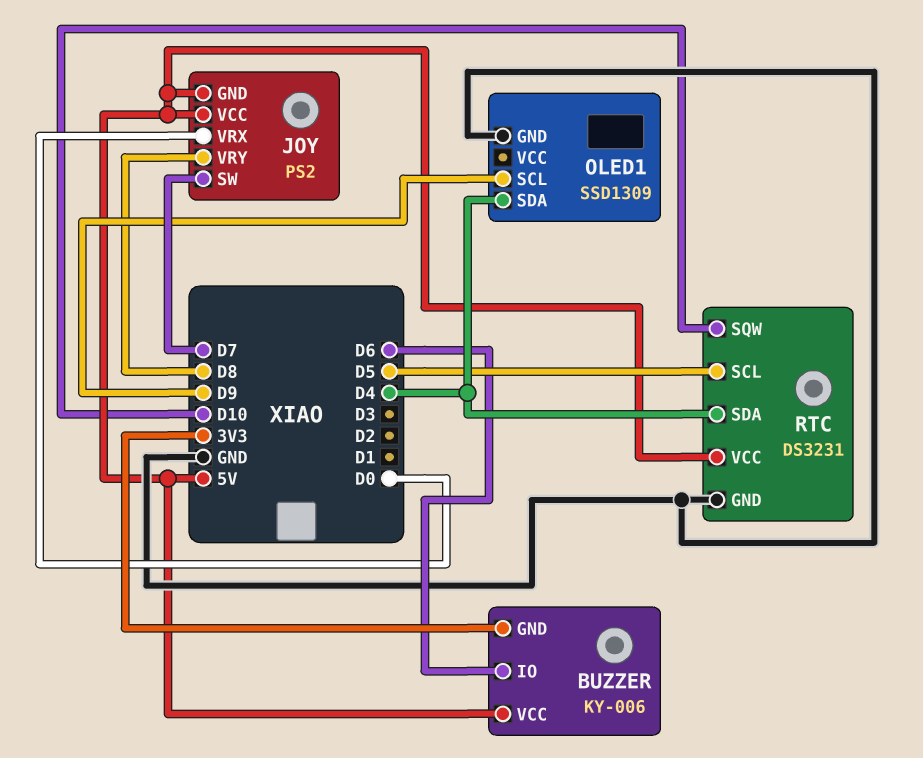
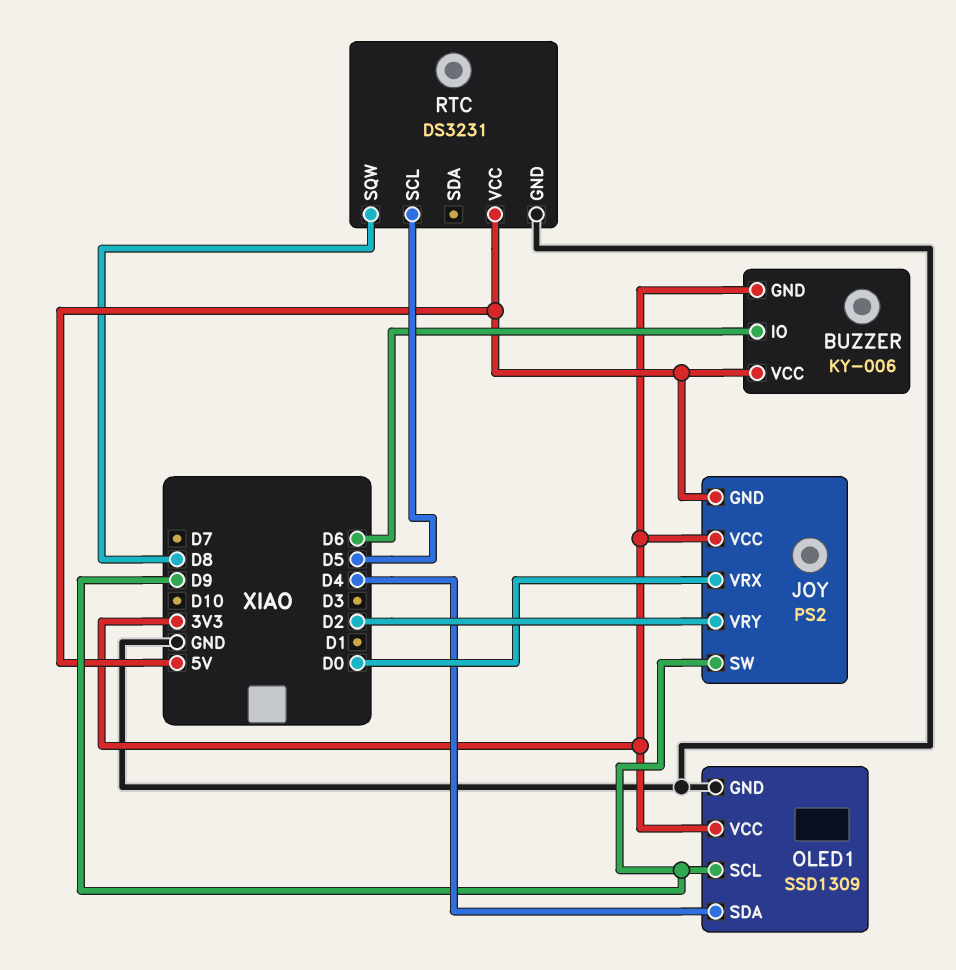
JOY pin SW: D7 -> D9
JOY pin VCC: 5V -> 3V3
JOY pin VRY: D8 -> D2
OLED1 pin VCC: none -> 3V3
RTC pin SDA: D4 -> none
RTC pin SQW: D10 -> D8

